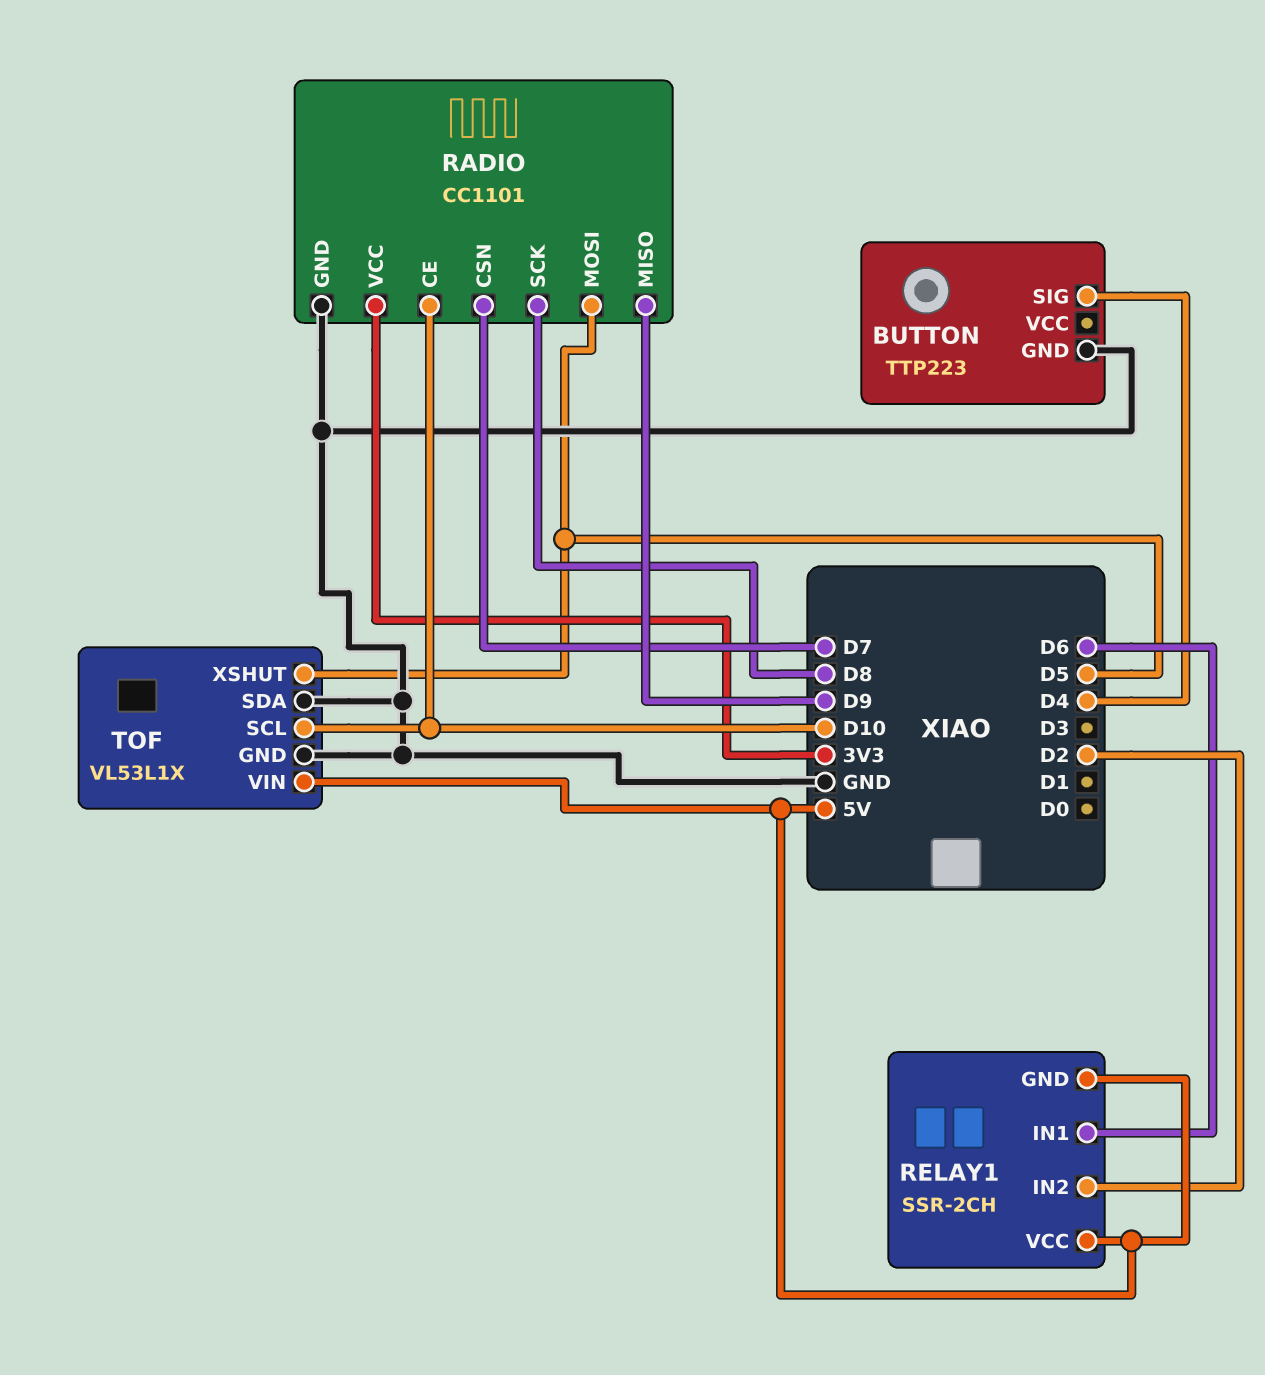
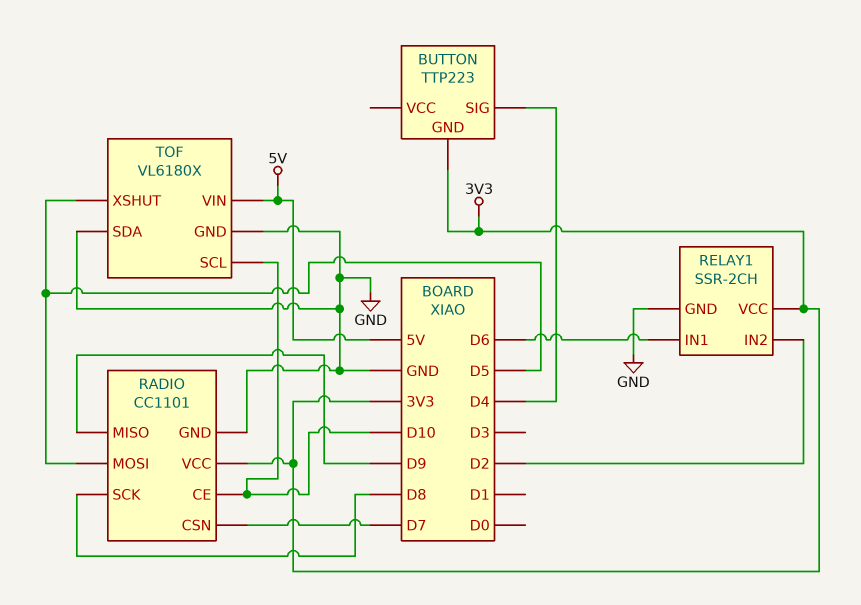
BUTTON pin GND: GND -> 3V3
RELAY1 pin GND: 5V -> GND
RELAY1 pin VCC: 5V -> 3V3
TOF: VL53L1X -> VL6180X

